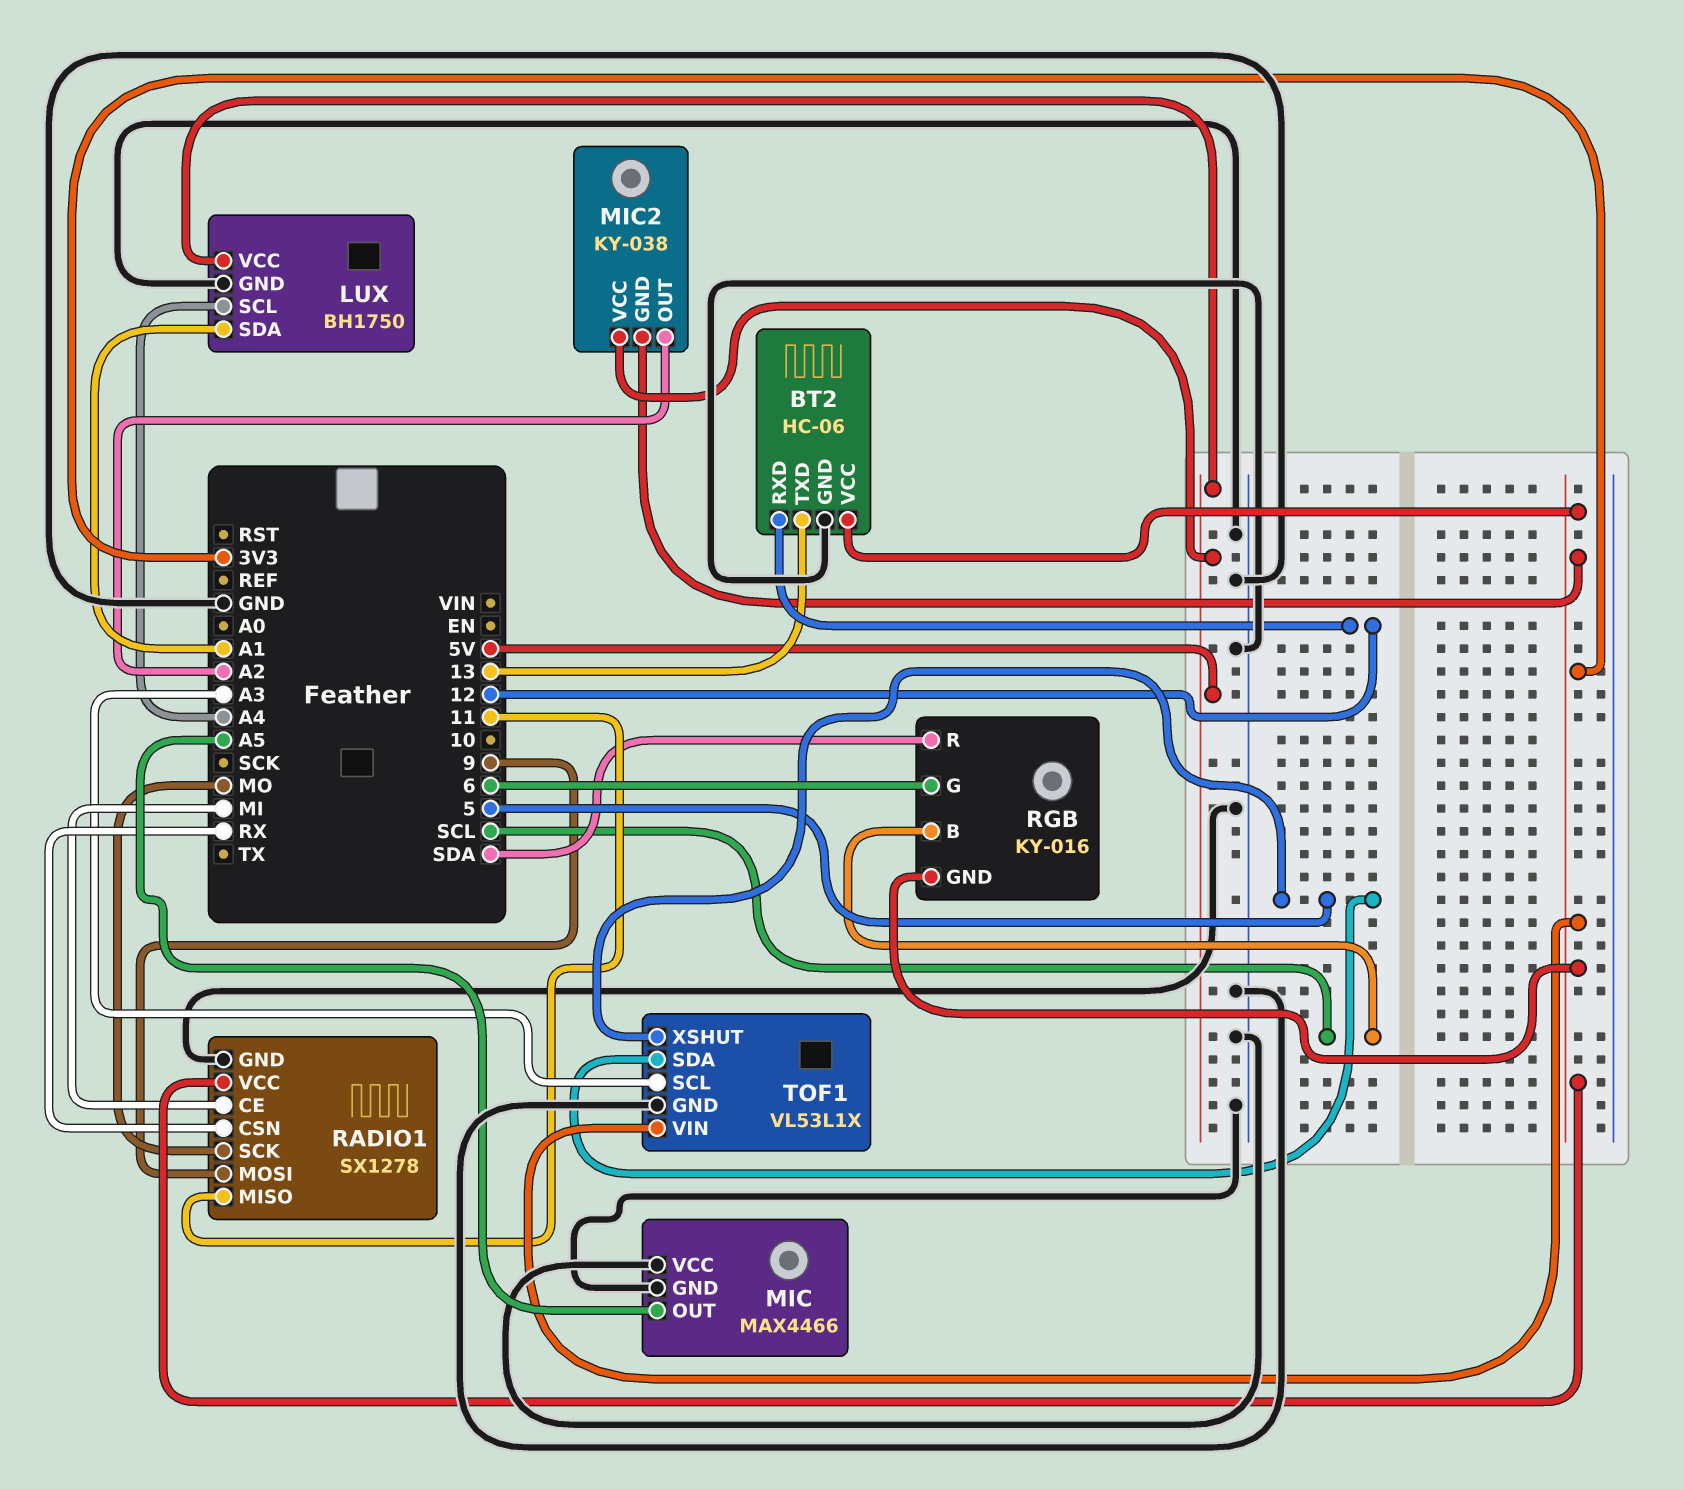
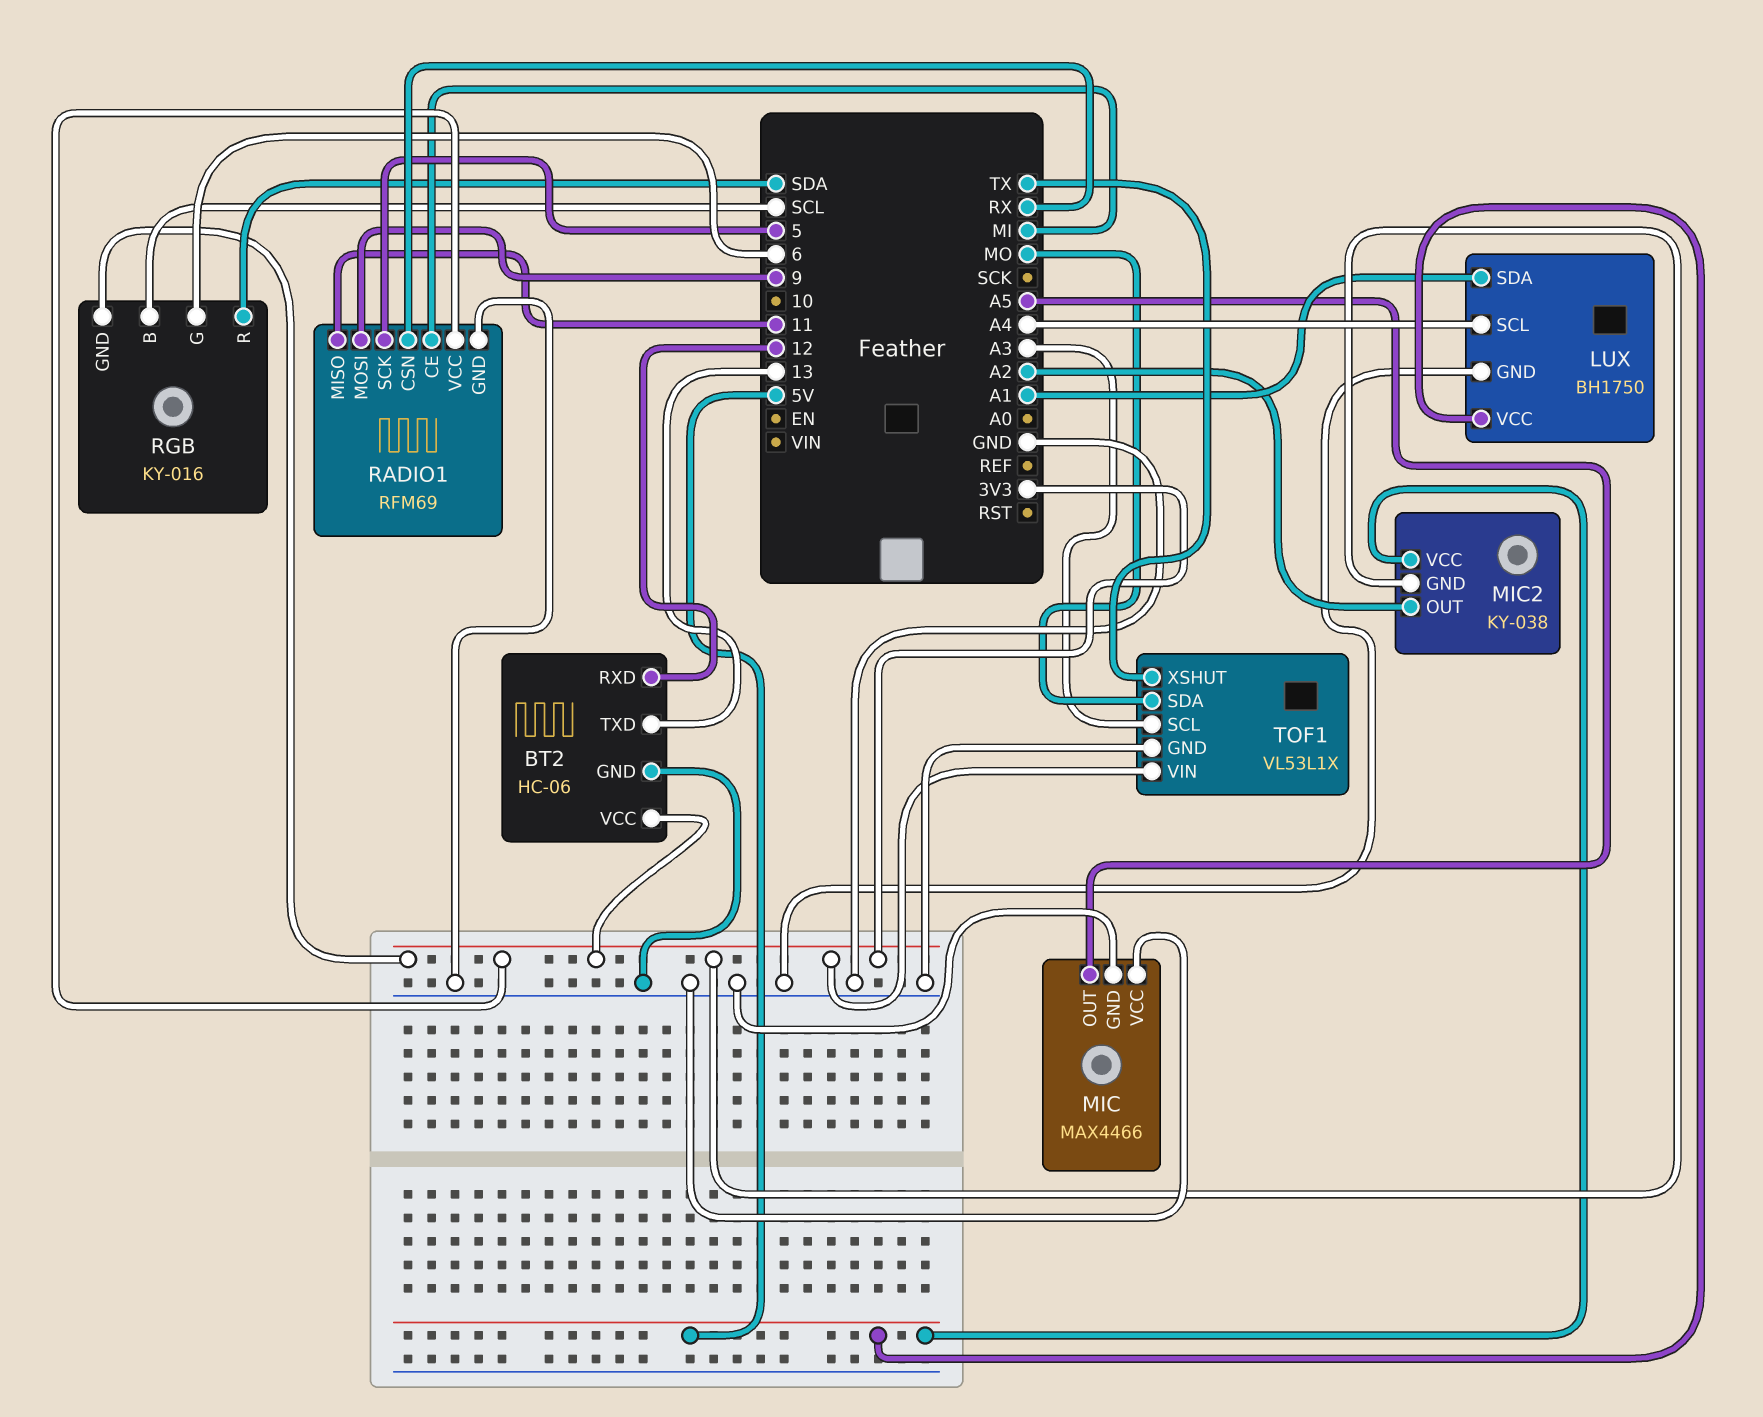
RADIO1: SX1278 -> RFM69
RADIO1 pin SCK: MO -> 5
TOF1 pin SDA: 5 -> MO
TOF1 pin XSHUT: 5 -> TX

